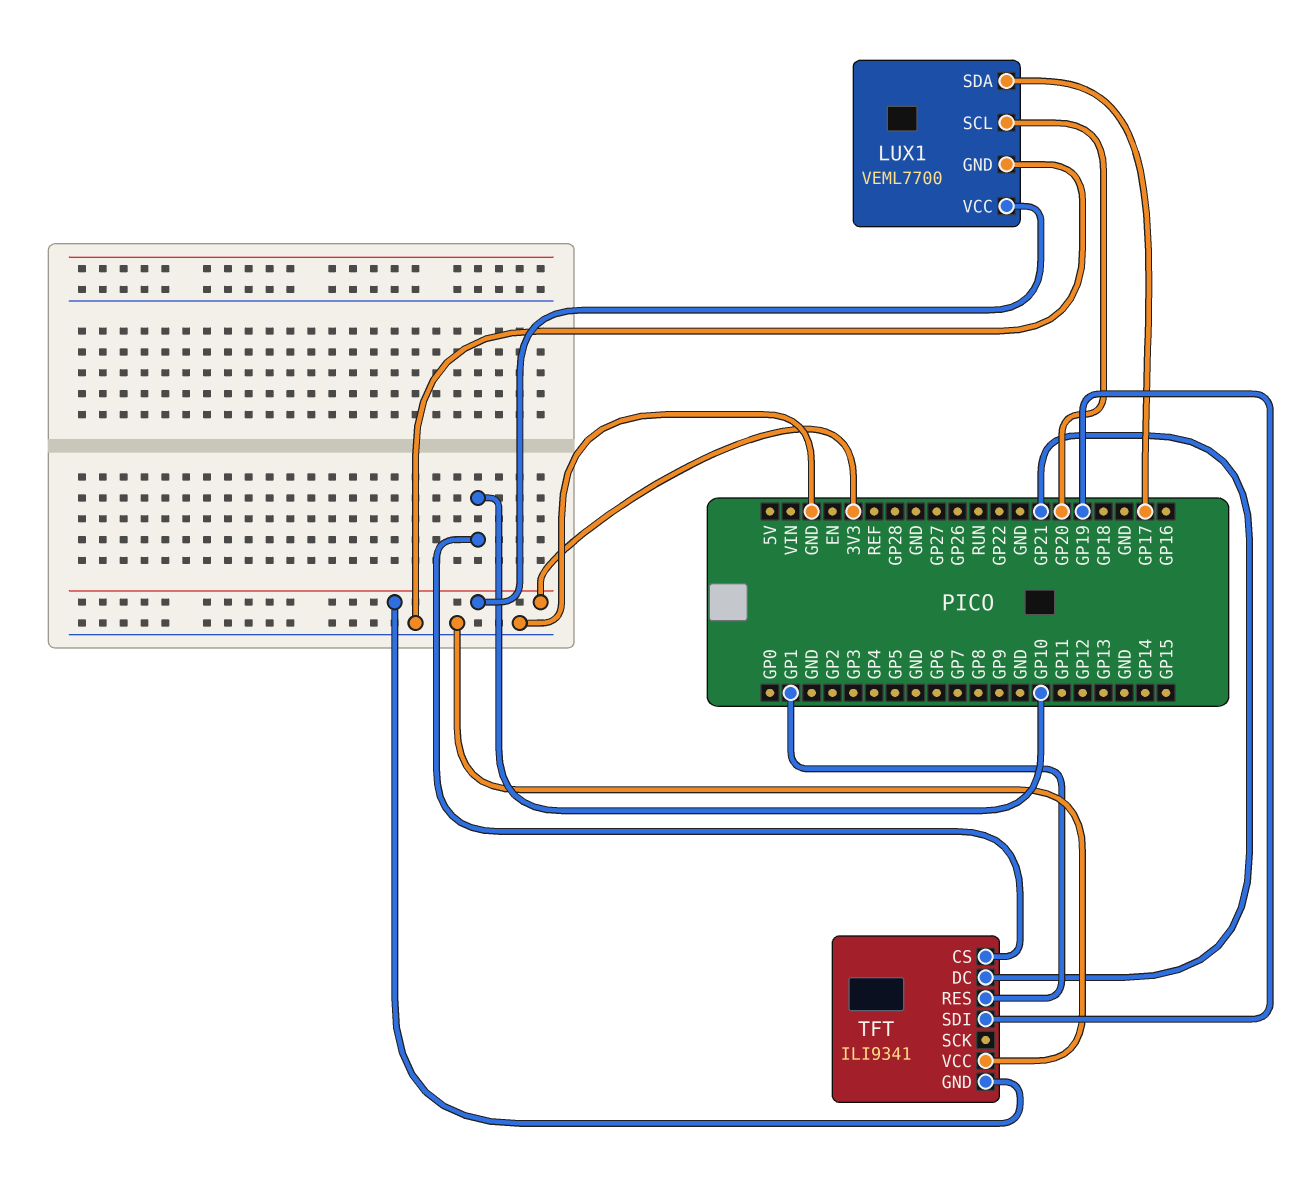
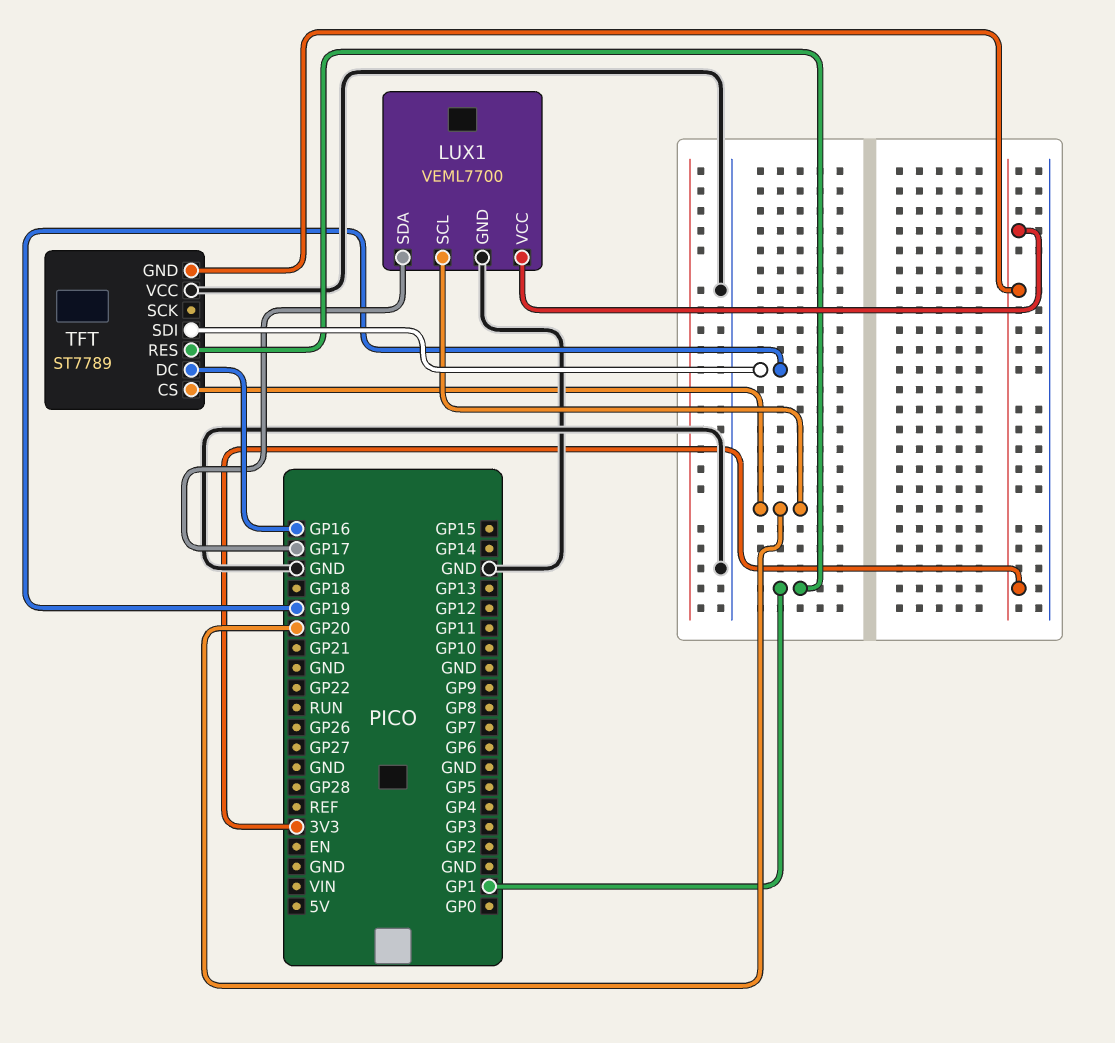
TFT: ILI9341 -> ST7789
TFT pin CS: GP10 -> GP20
TFT pin DC: GP21 -> GP16

